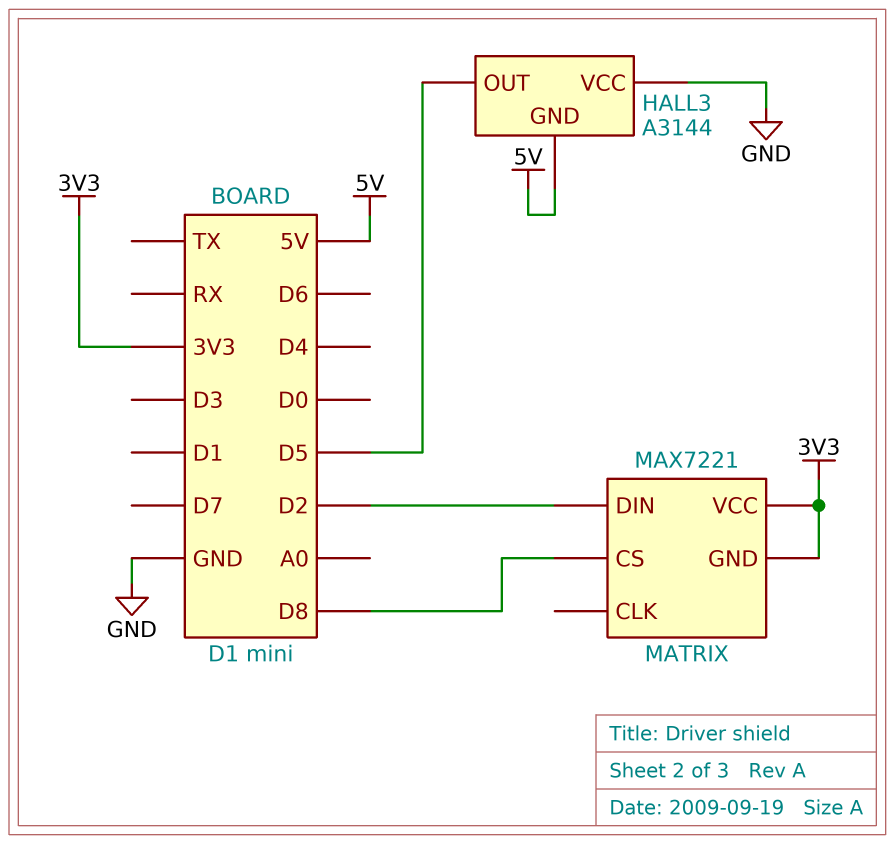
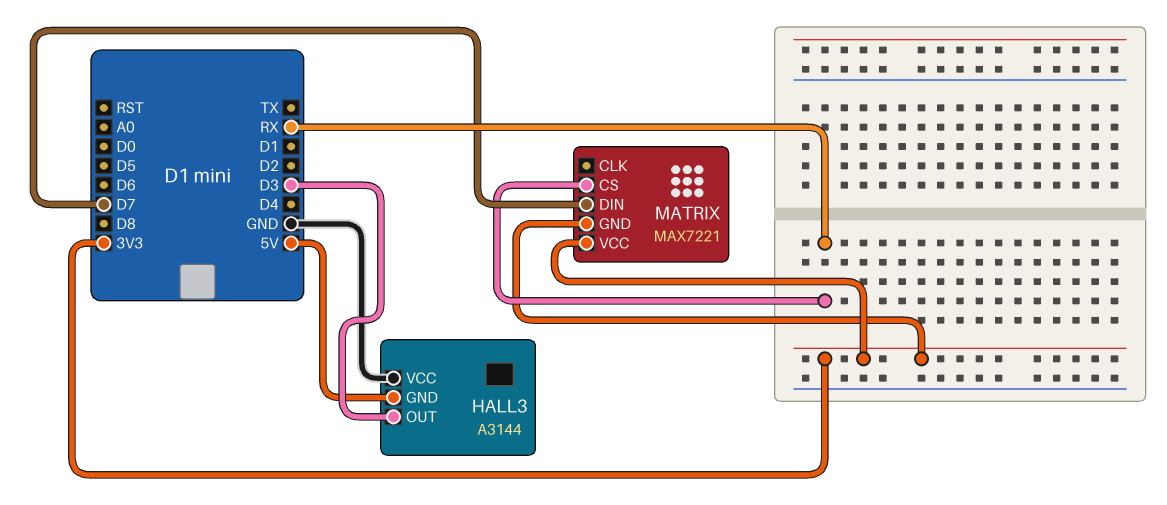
HALL3 pin OUT: D5 -> D3
MATRIX pin CS: D8 -> RX
MATRIX pin DIN: D2 -> D7

